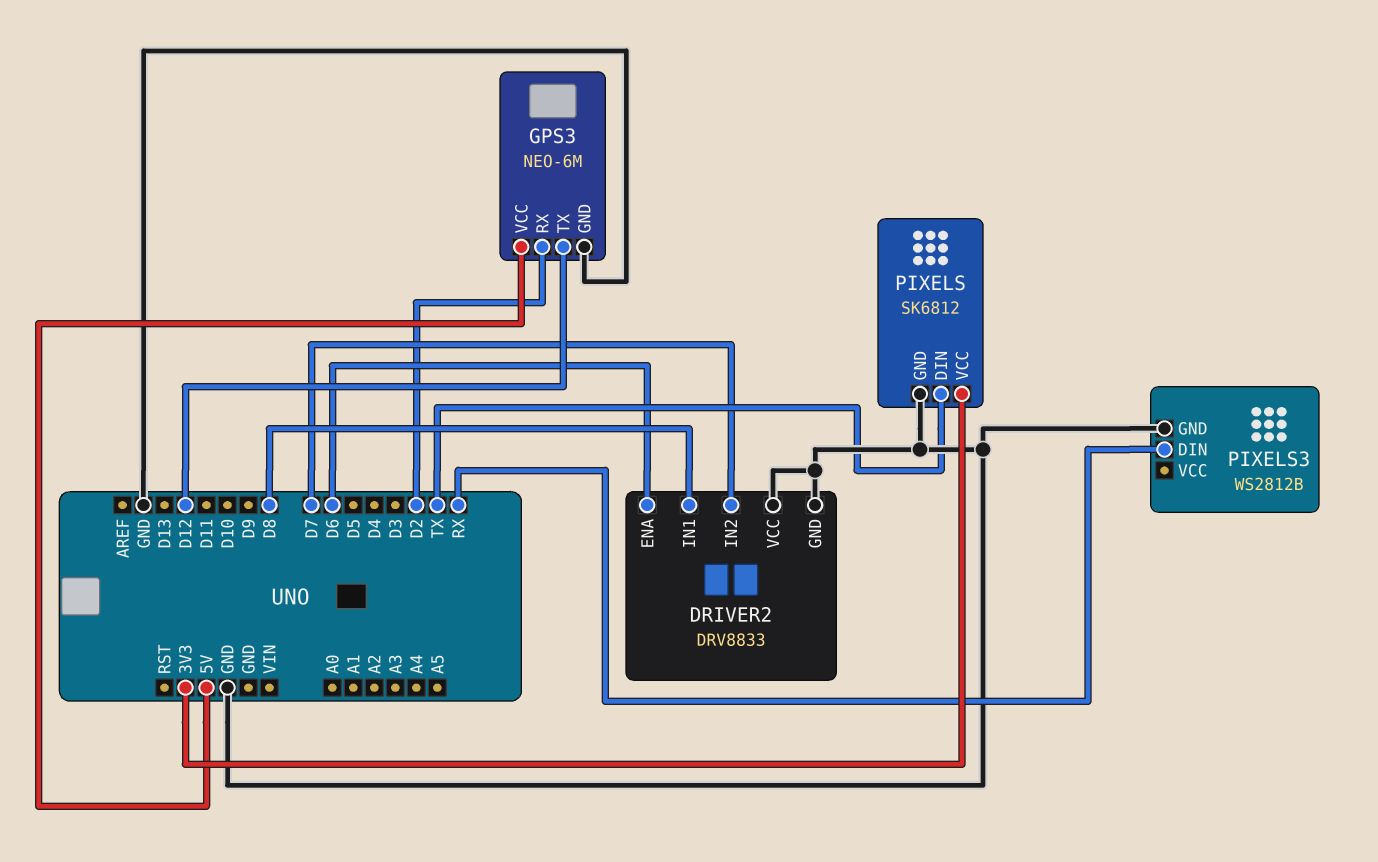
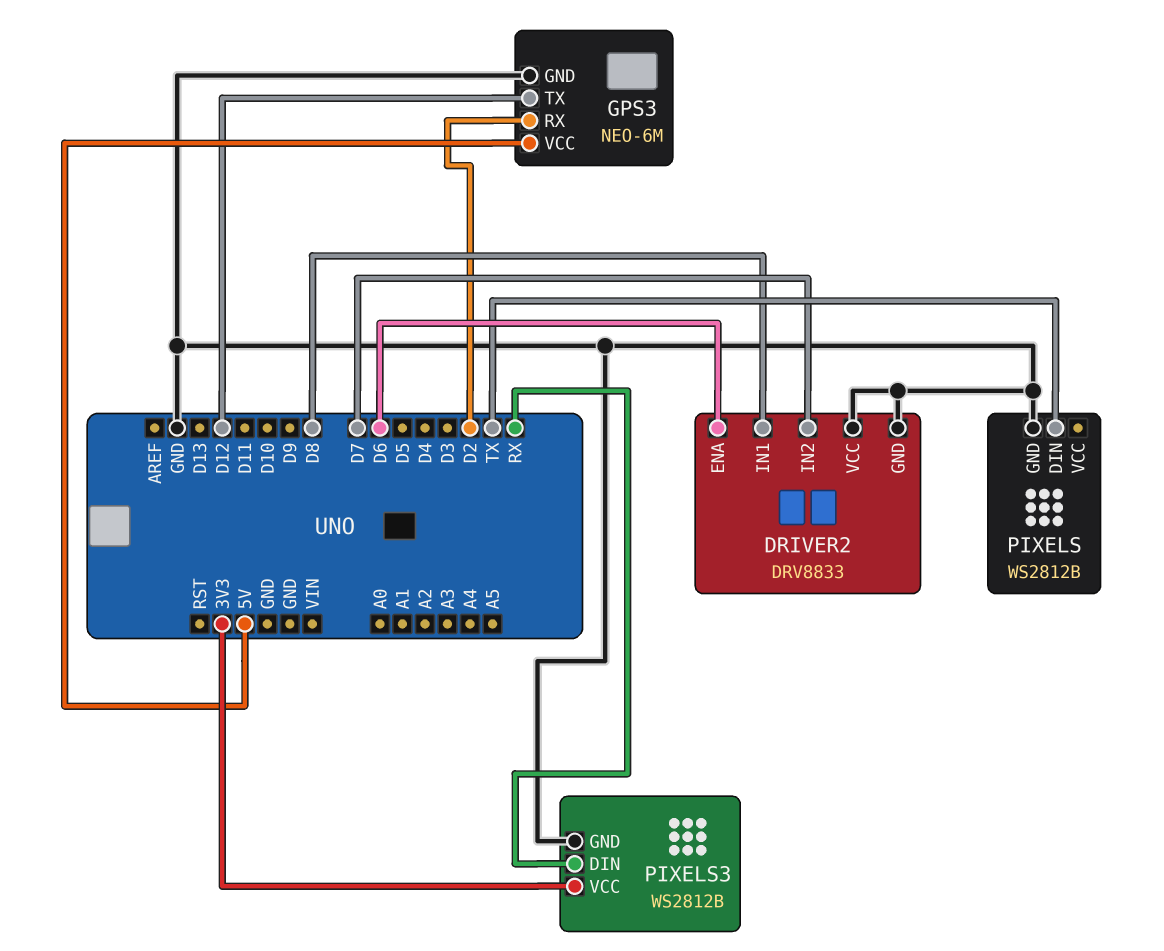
PIXELS: SK6812 -> WS2812B
PIXELS pin VCC: 3V3 -> none
PIXELS3 pin VCC: none -> 3V3

